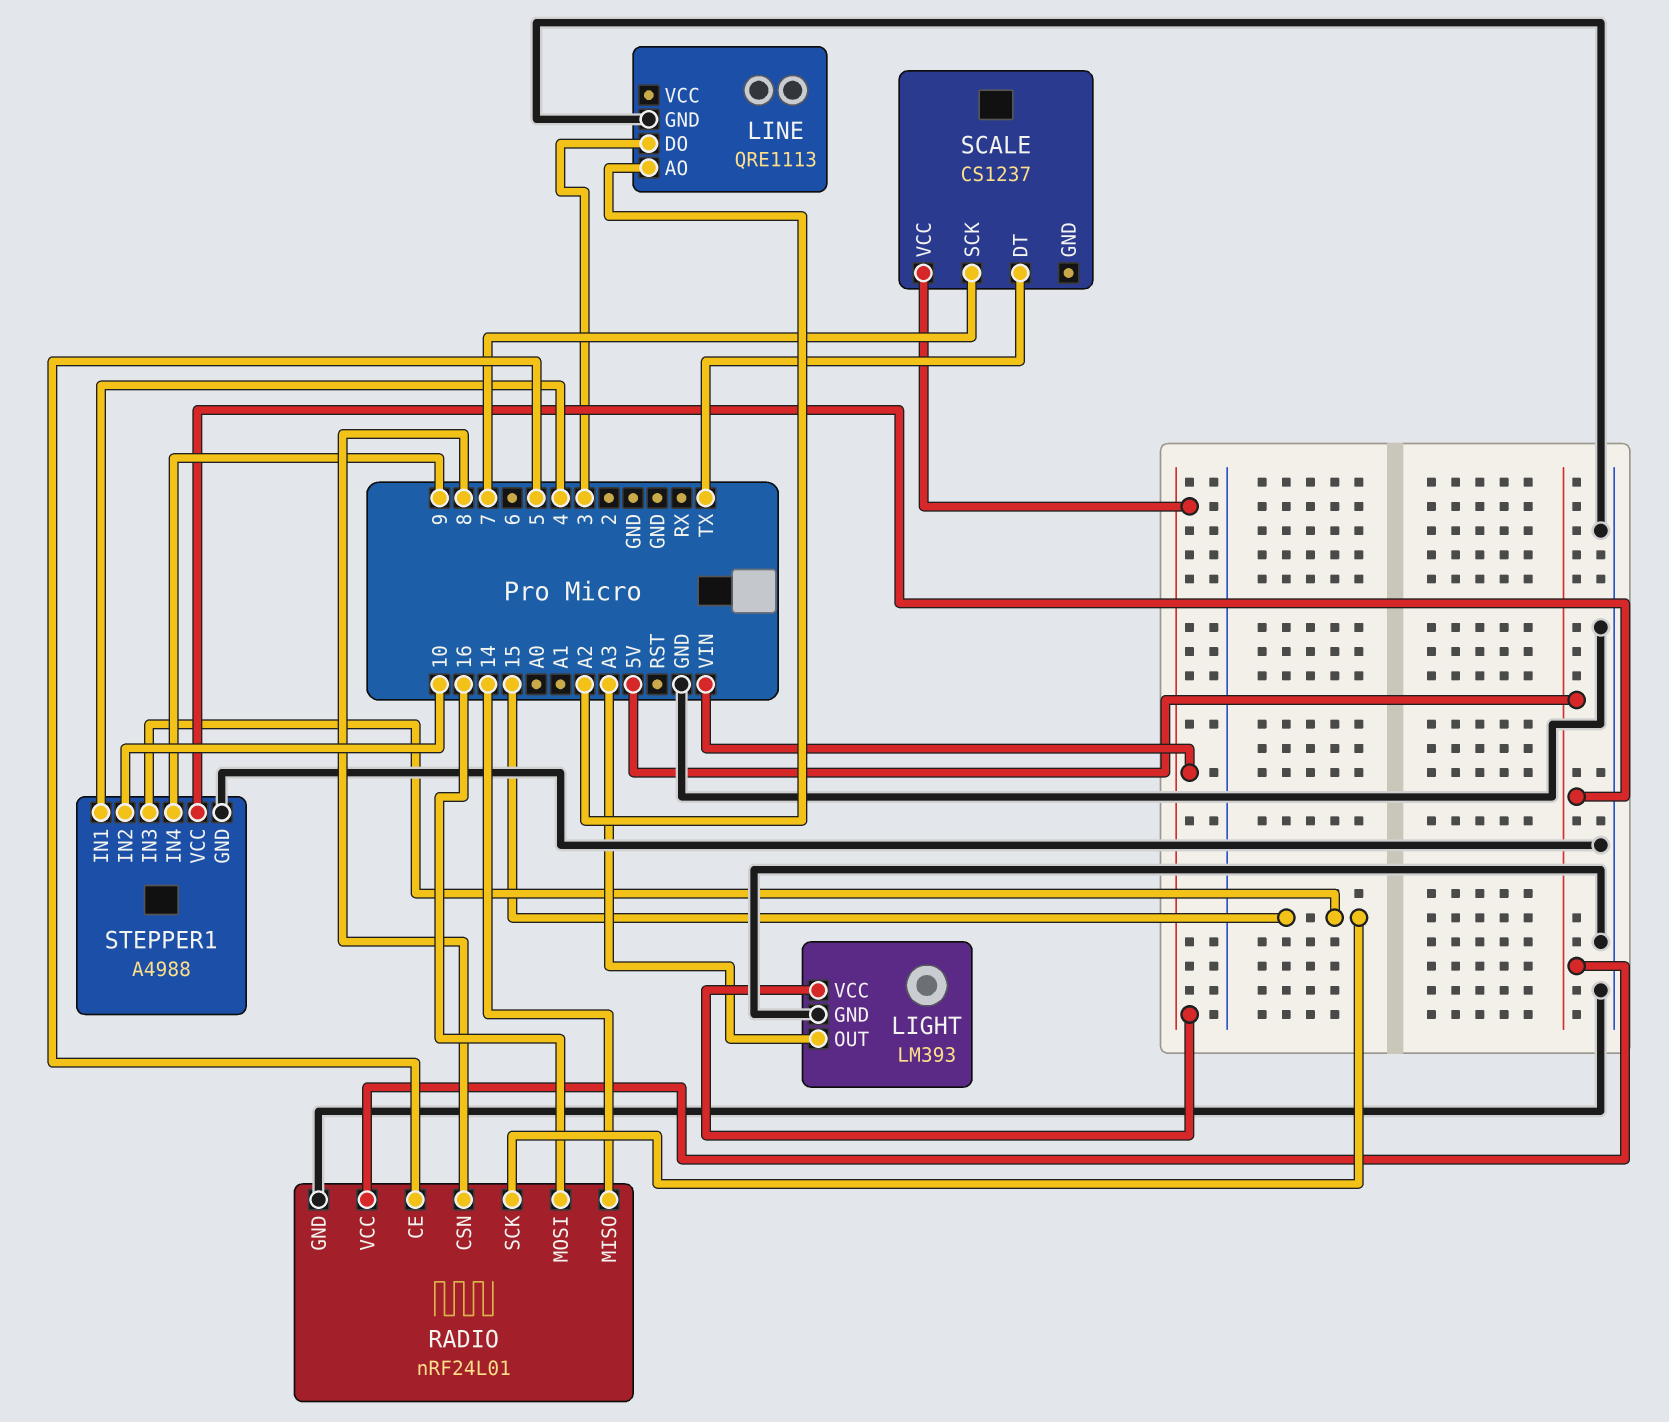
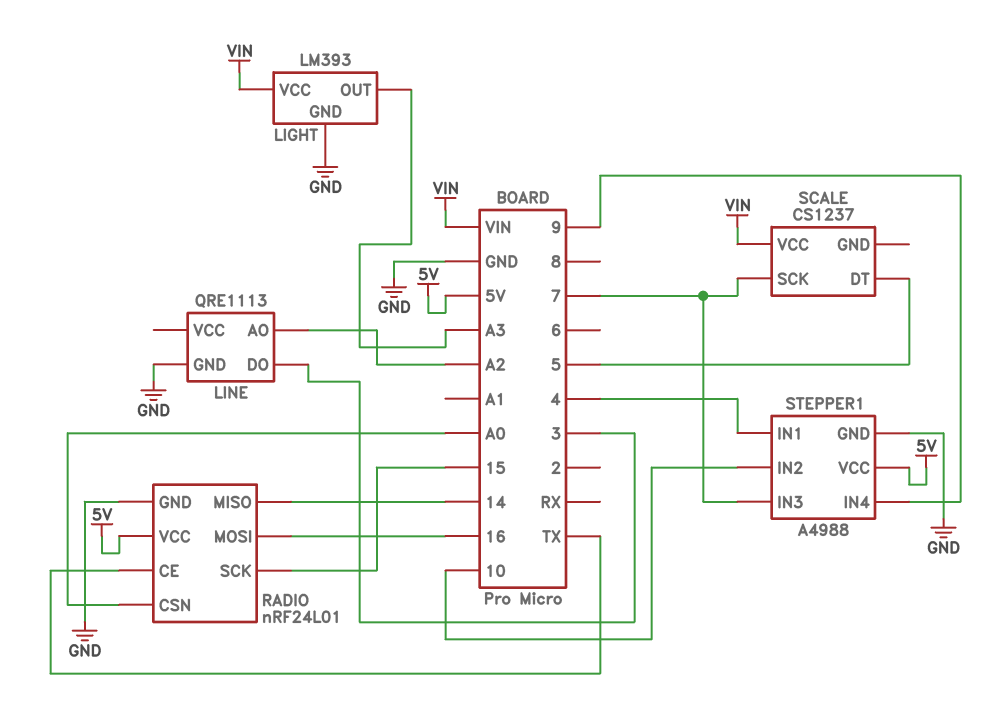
RADIO pin CE: 5 -> TX
RADIO pin CSN: 8 -> A0
SCALE pin DT: TX -> 5
STEPPER1 pin IN3: 15 -> 7

